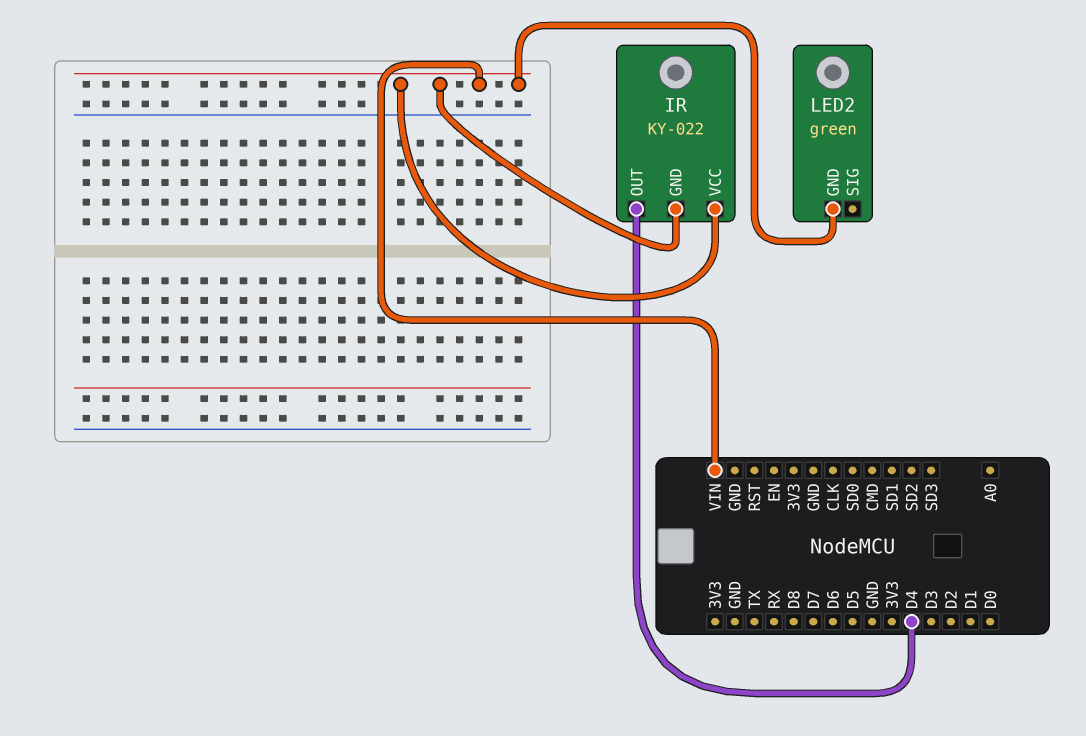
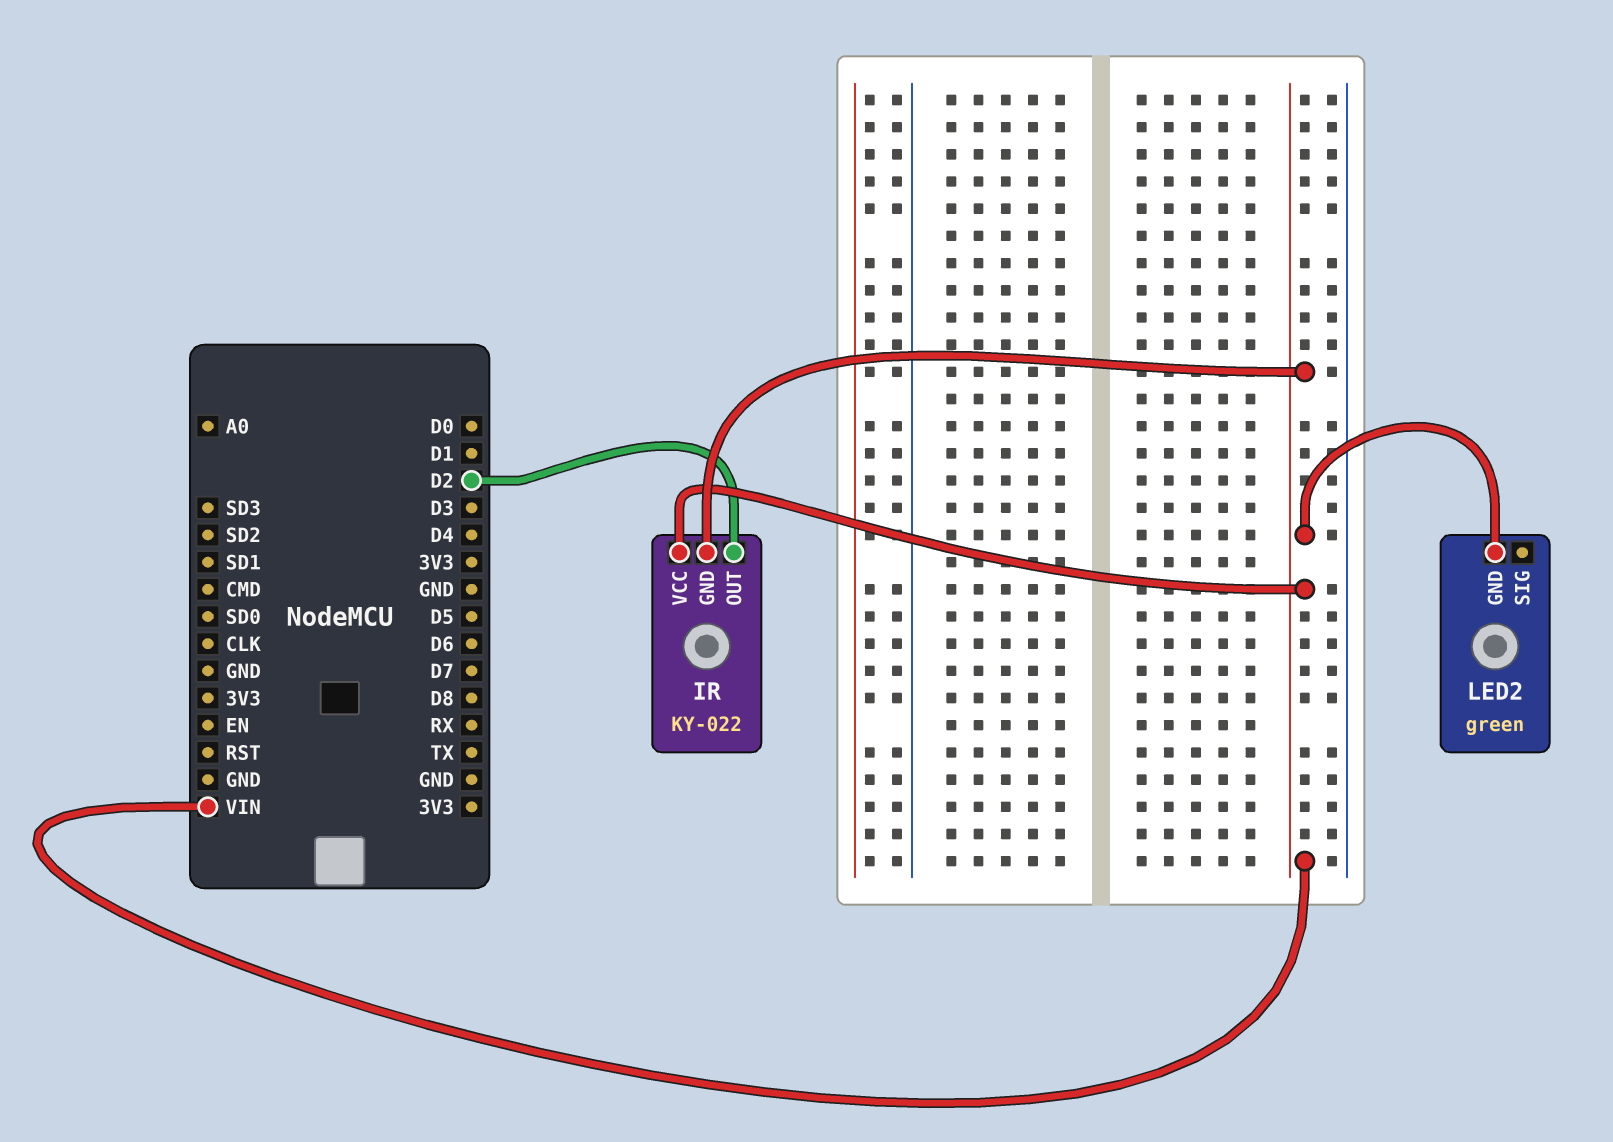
IR pin OUT: D4 -> D2

